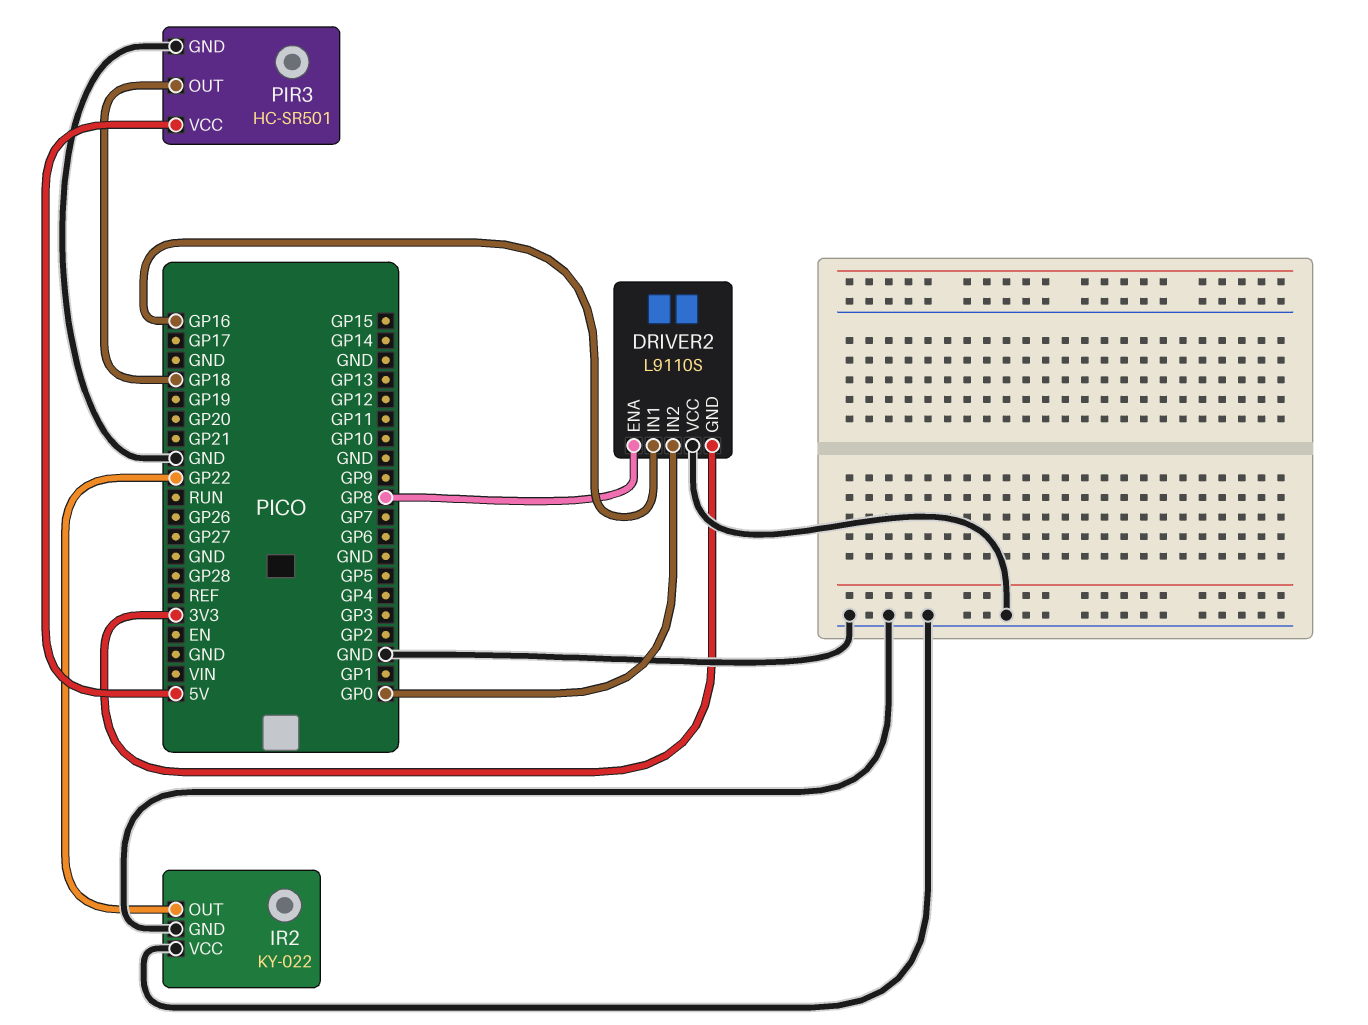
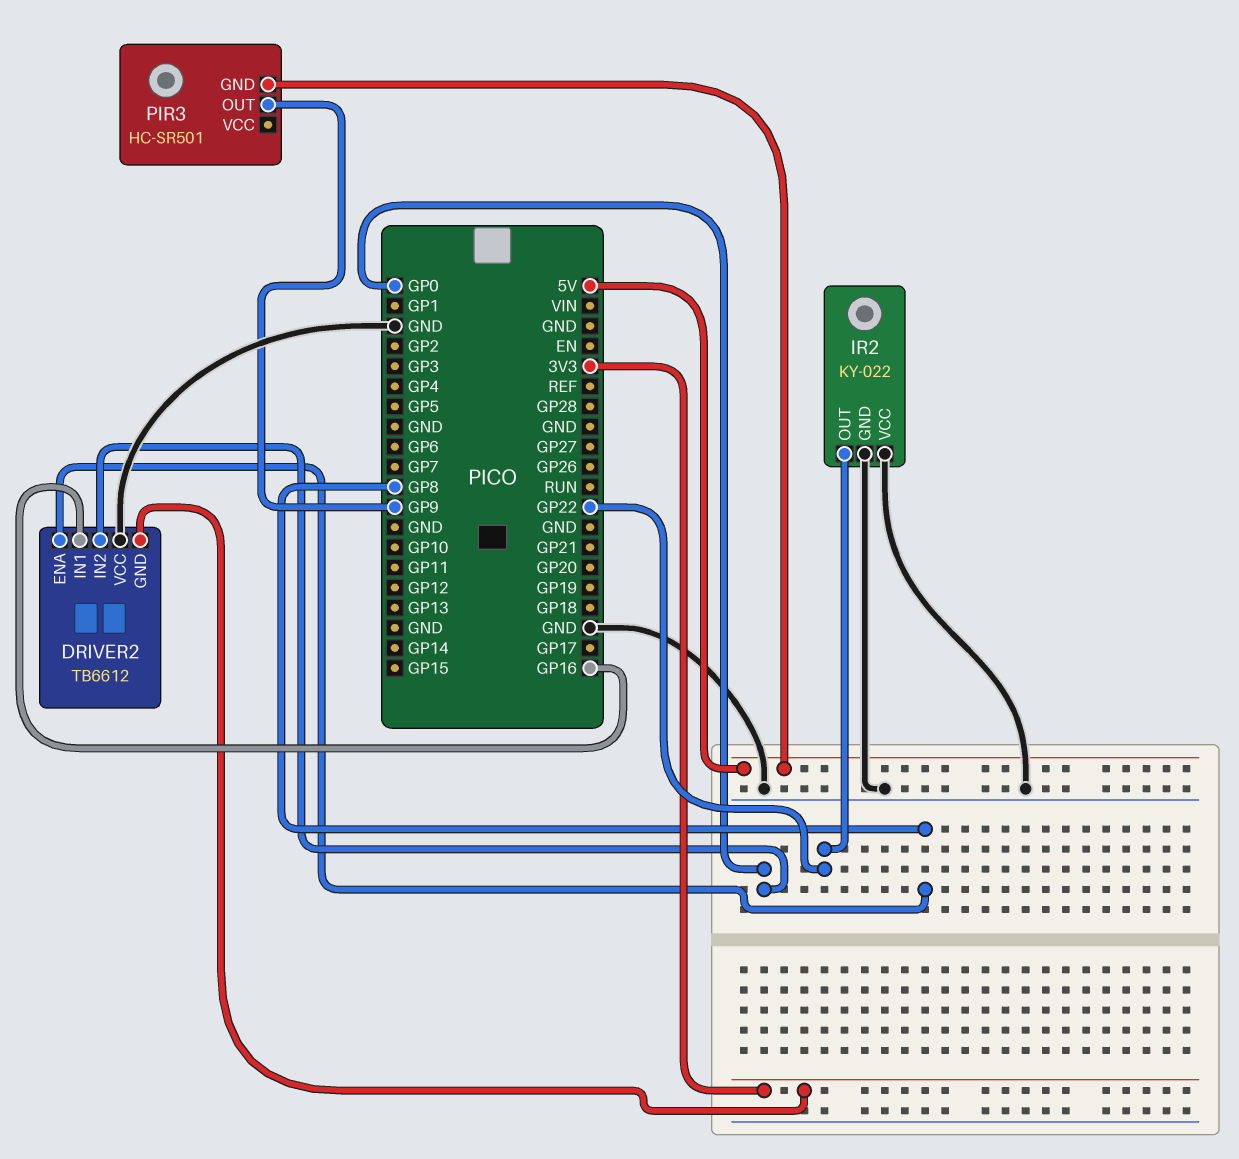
DRIVER2: L9110S -> TB6612
PIR3 pin GND: GND -> 5V
PIR3 pin OUT: GP18 -> GP9
PIR3 pin VCC: 5V -> none

